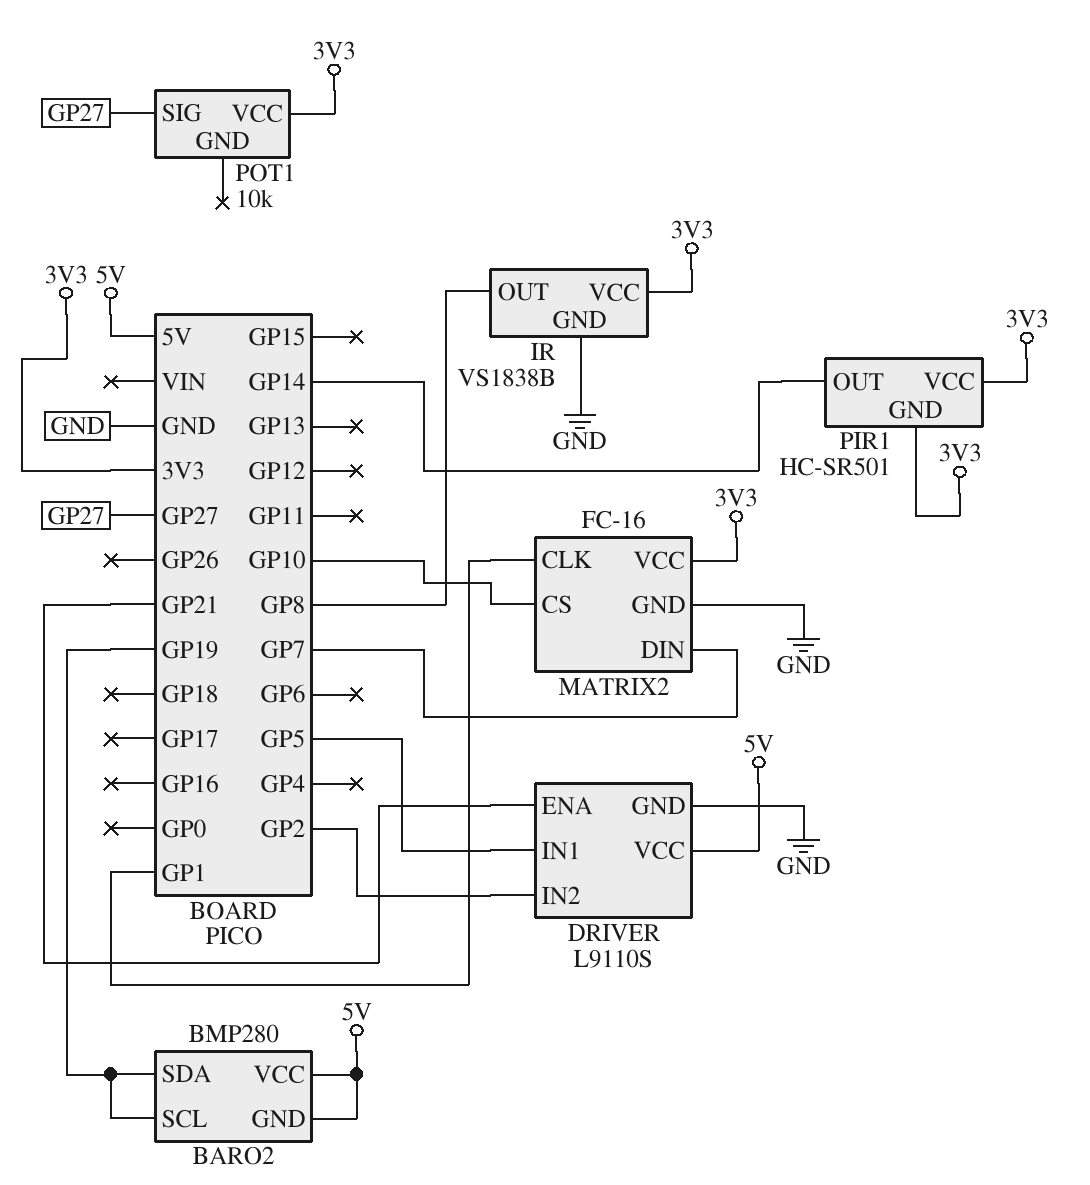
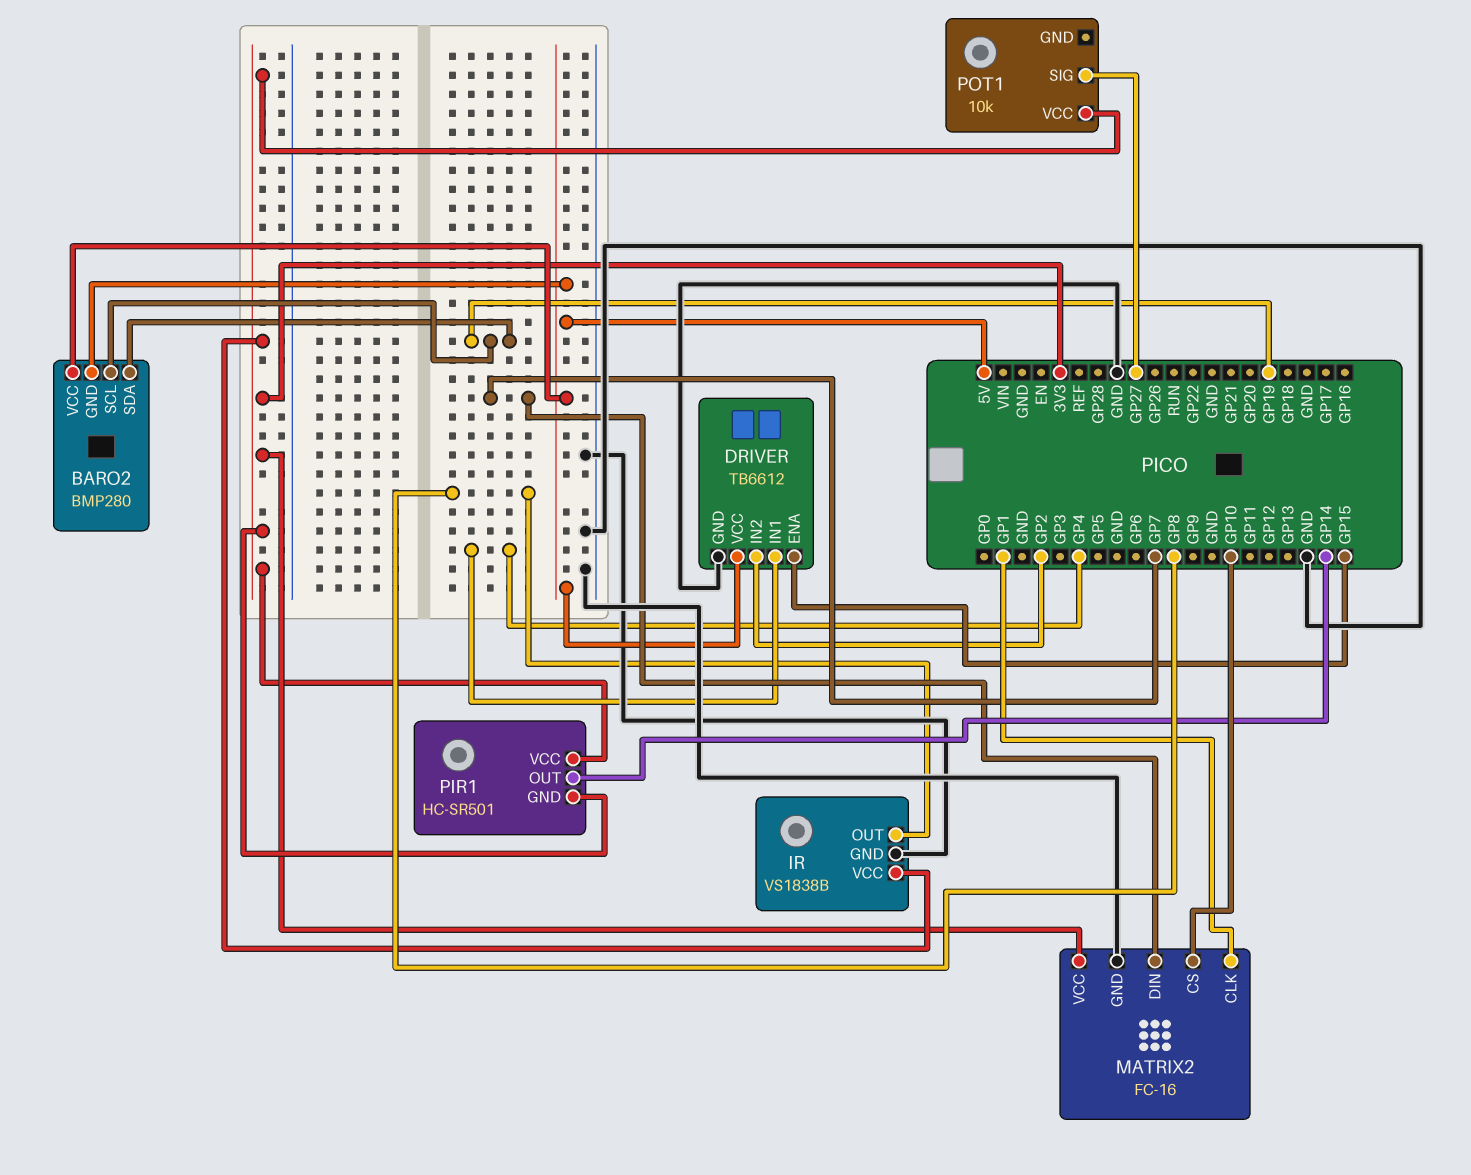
DRIVER: L9110S -> TB6612
DRIVER pin ENA: GP21 -> GP15
DRIVER pin IN1: GP5 -> GP4

